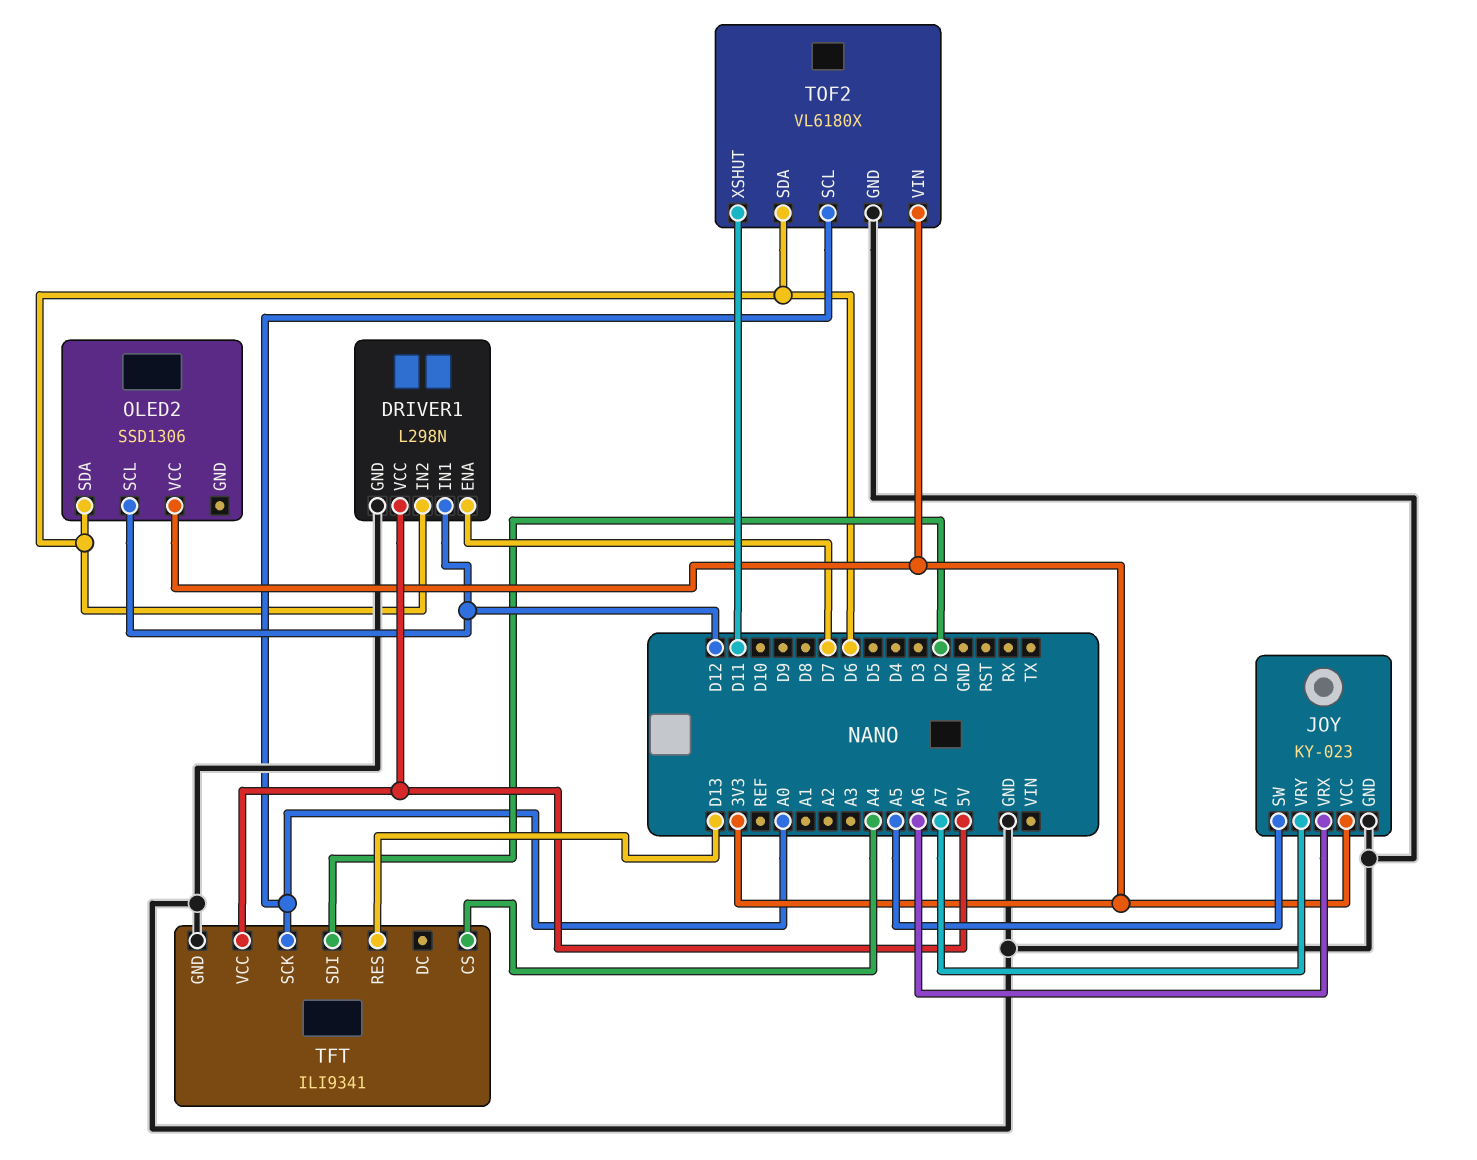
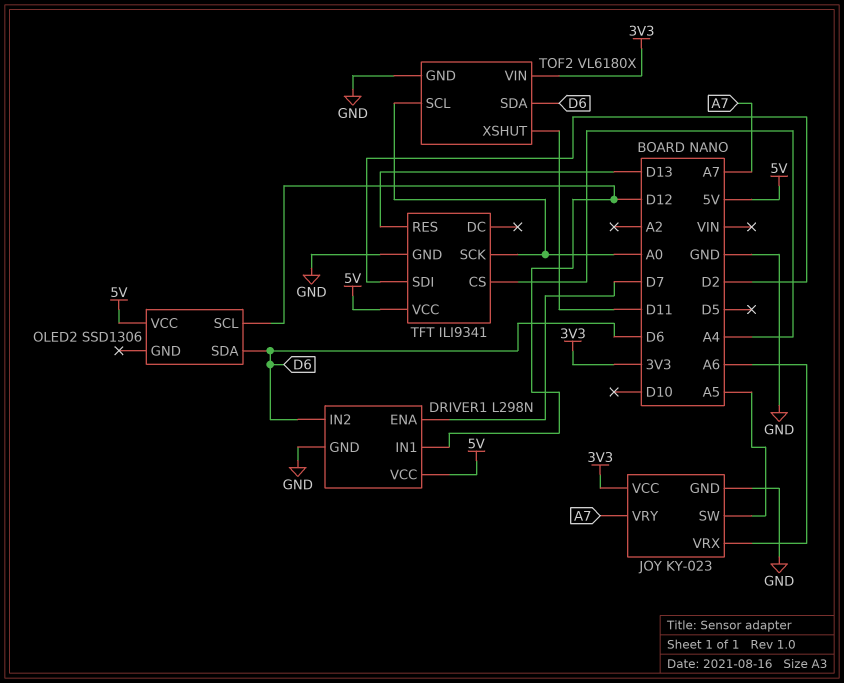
OLED2 pin VCC: 3V3 -> 5V

